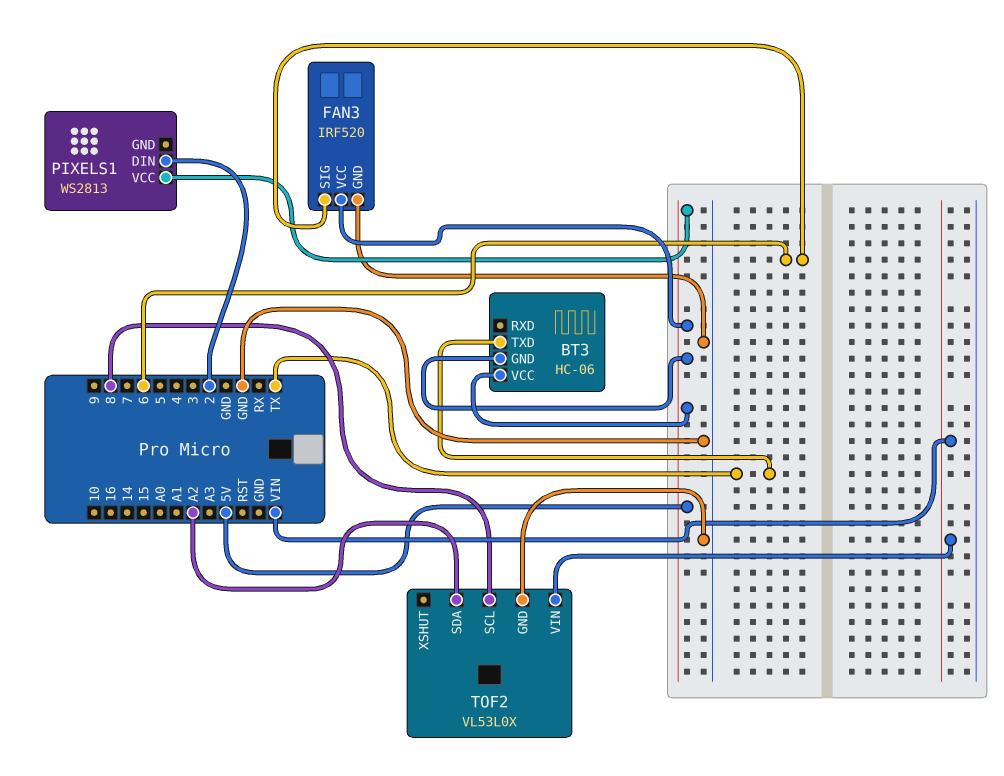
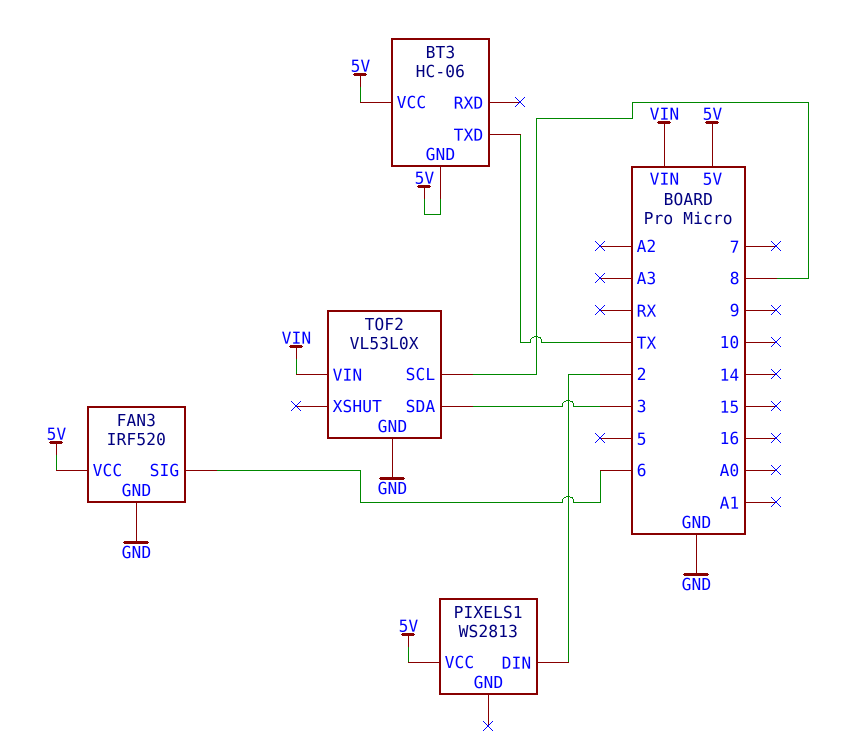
TOF2 pin SDA: A2 -> 3

